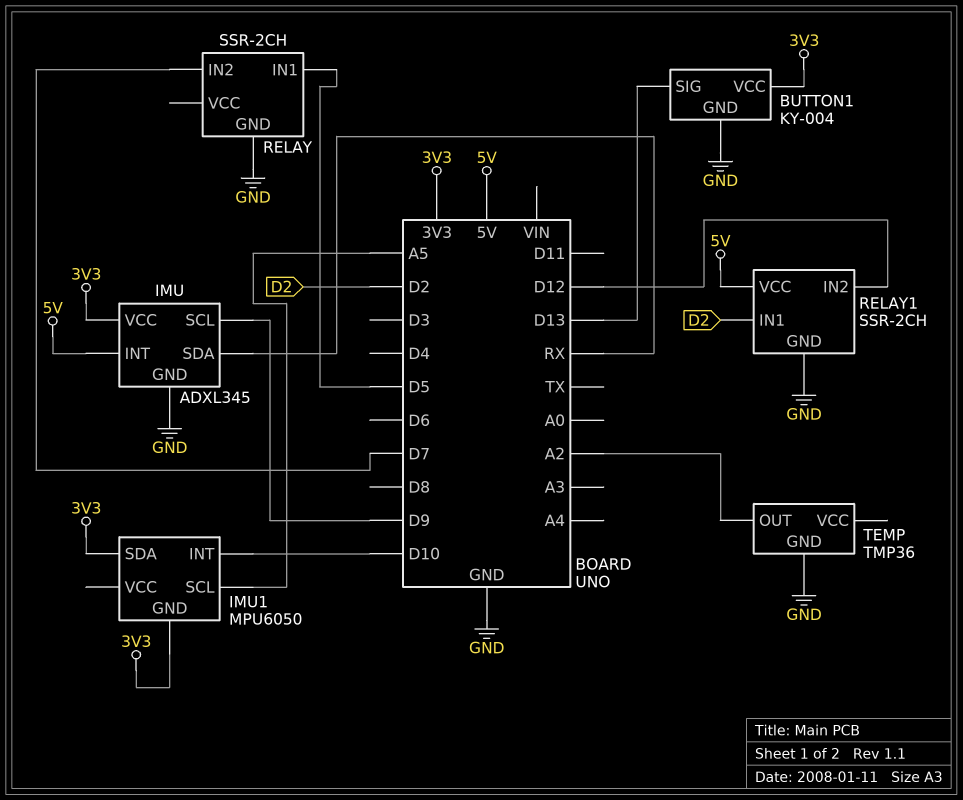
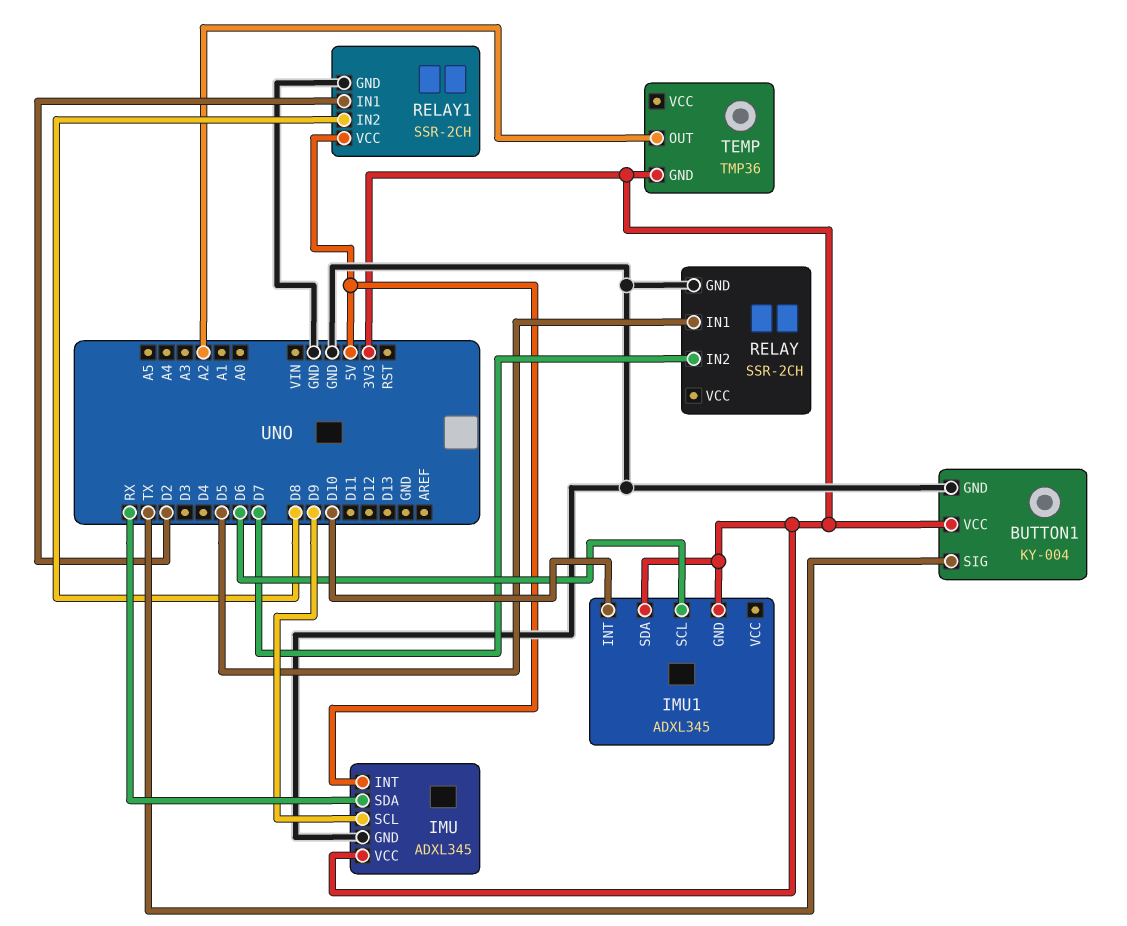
BUTTON1 pin SIG: D13 -> TX
IMU1: MPU6050 -> ADXL345
IMU1 pin SCL: A5 -> D6
RELAY1 pin IN2: D12 -> D8
TEMP pin GND: GND -> 3V3

